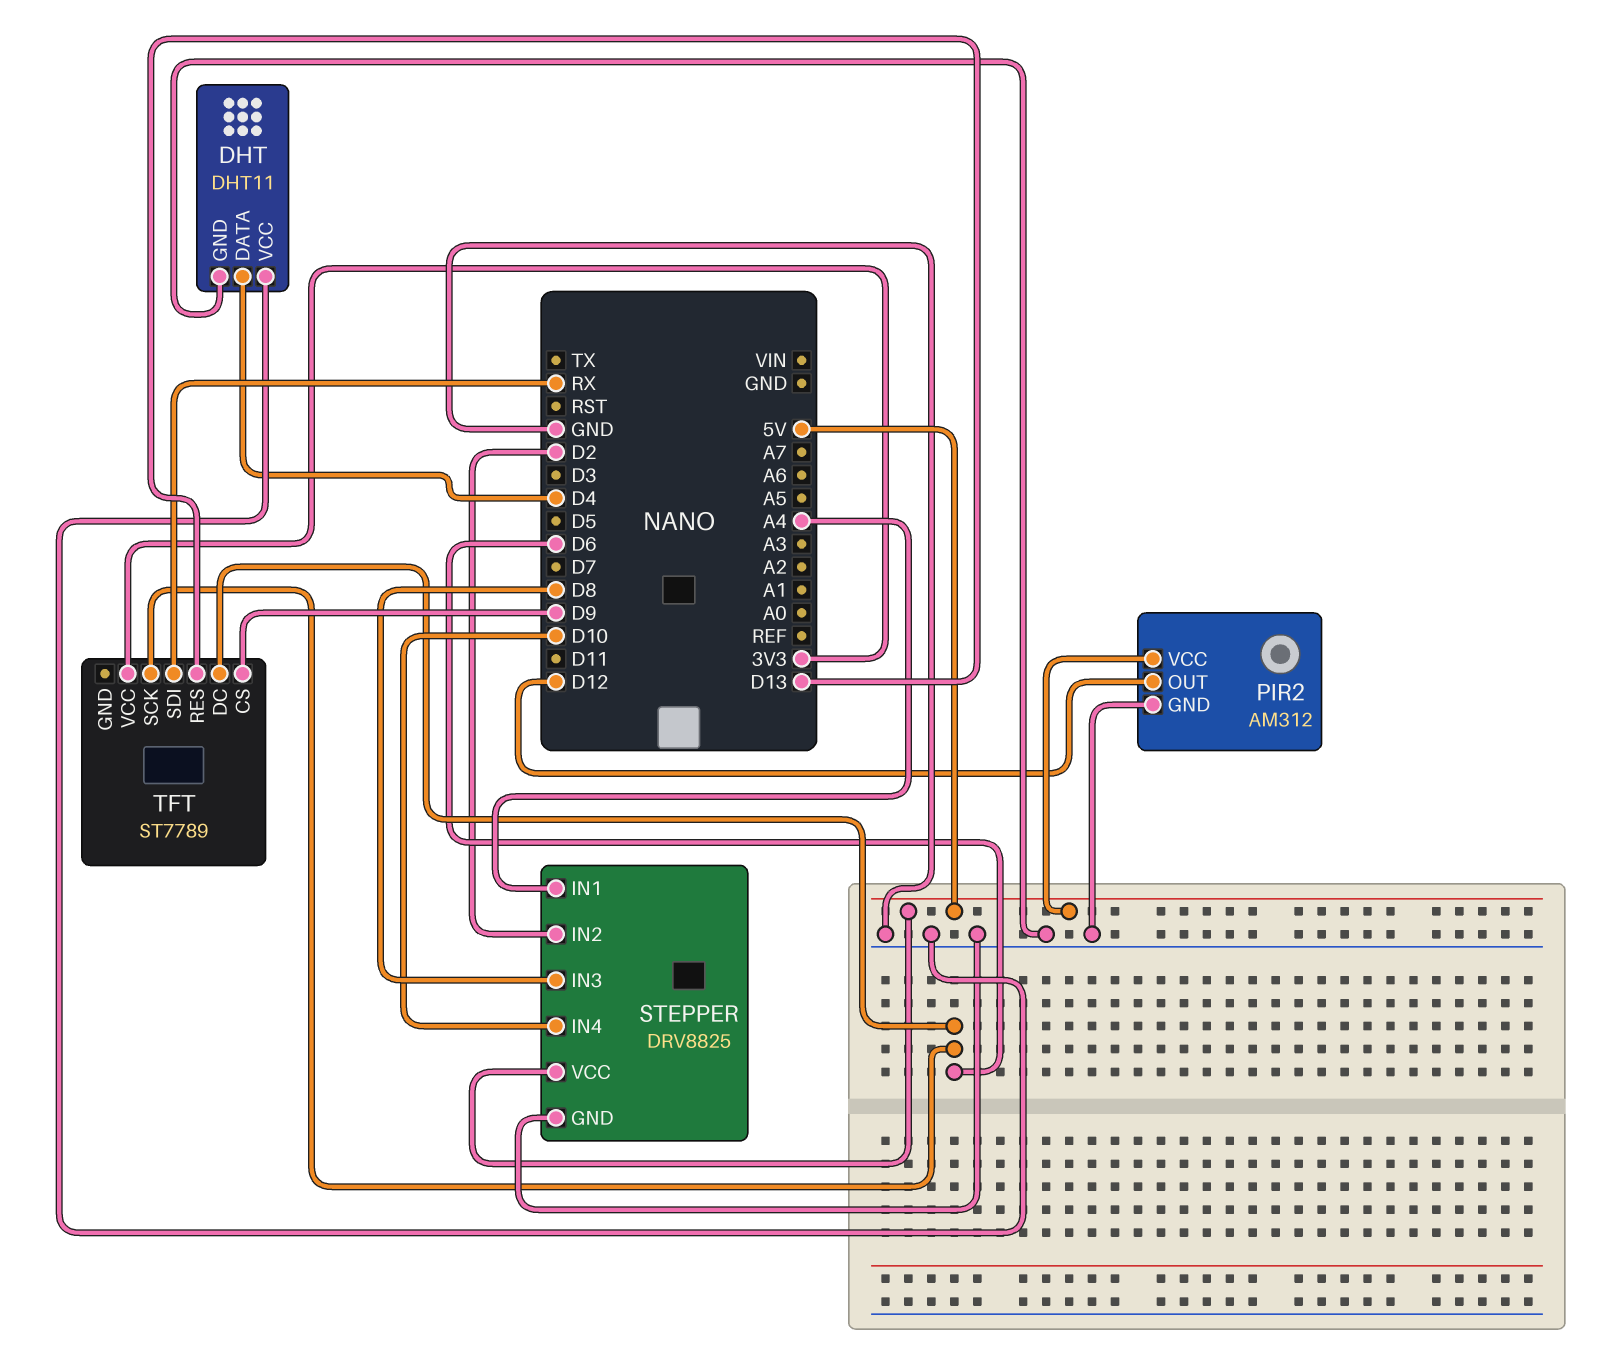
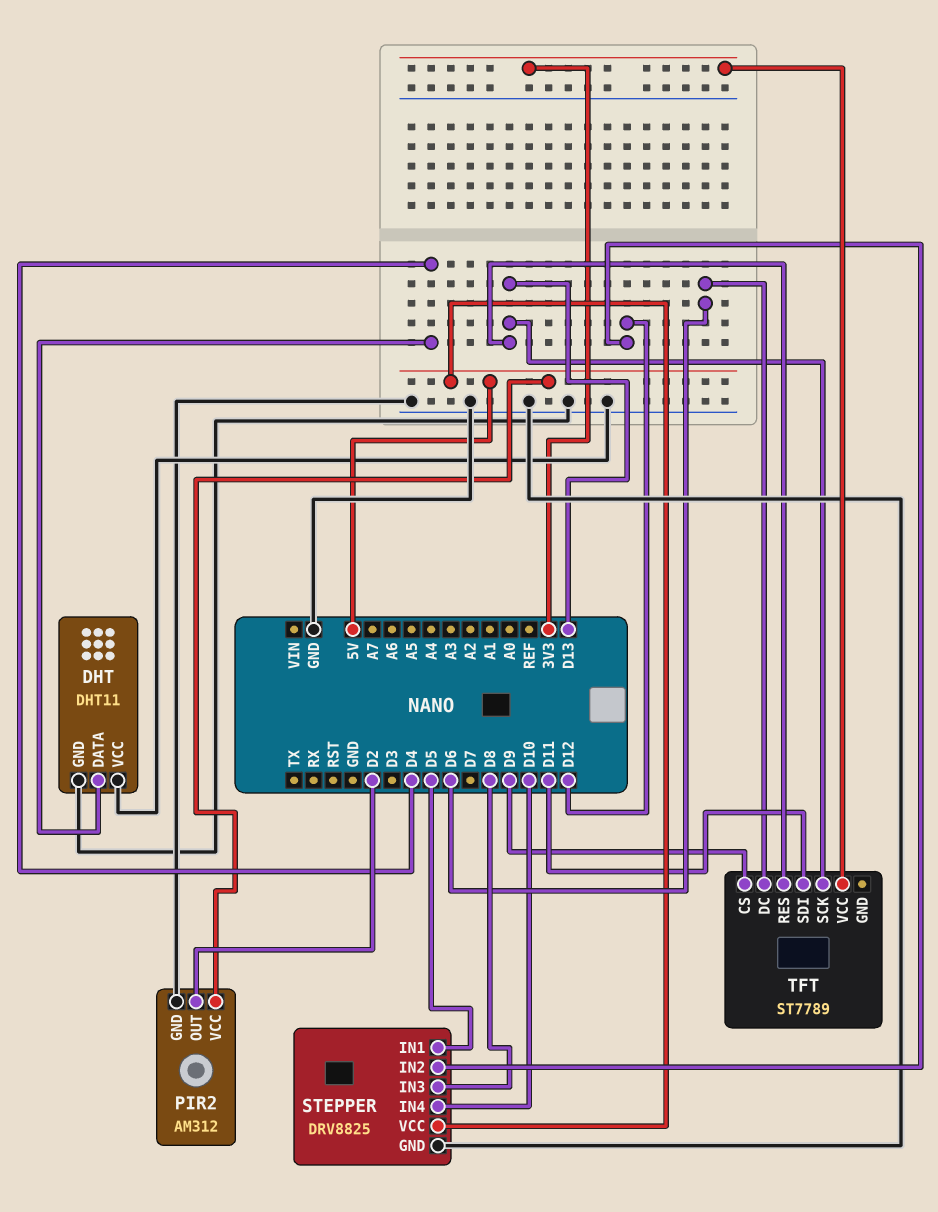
PIR2 pin OUT: D12 -> D2
STEPPER pin IN1: A4 -> D5
STEPPER pin IN2: D2 -> D12
TFT pin SCK: D6 -> D13
TFT pin SDI: RX -> D11

